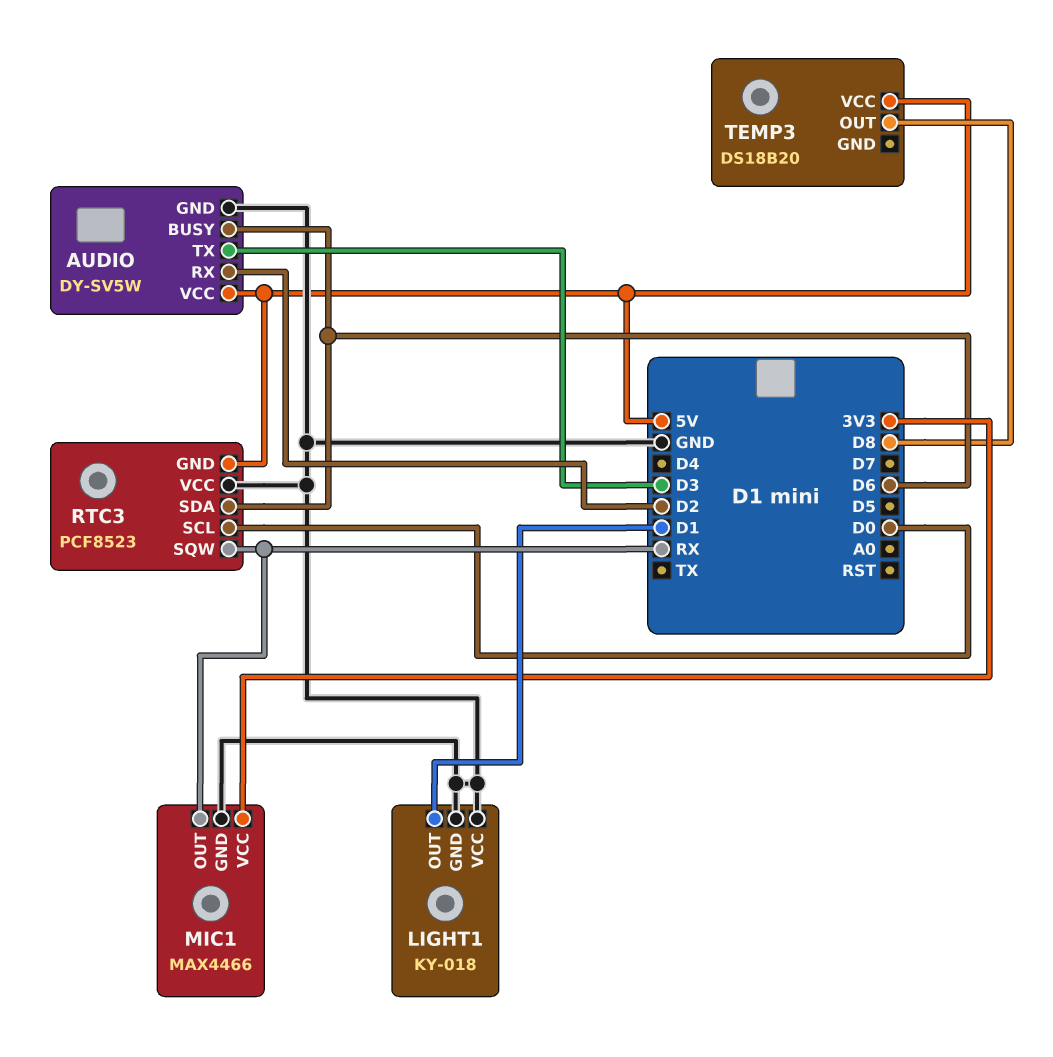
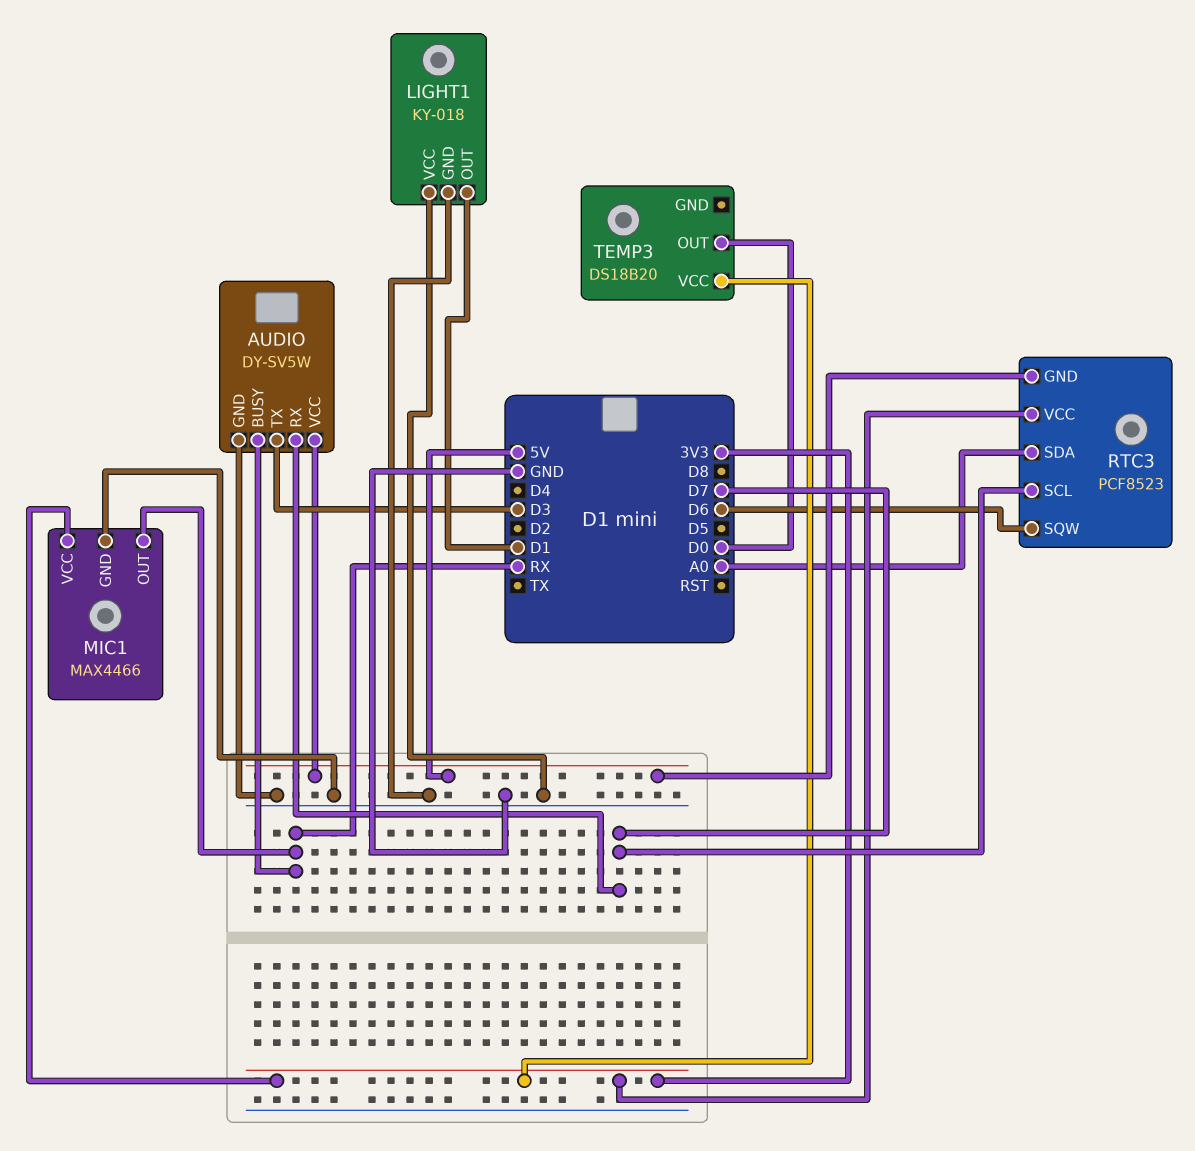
AUDIO pin BUSY: D6 -> RX
AUDIO pin RX: D2 -> D7
RTC3 pin SCL: D0 -> D7
RTC3 pin SDA: D6 -> A0
RTC3 pin SQW: RX -> D6
RTC3 pin VCC: GND -> 3V3
TEMP3 pin OUT: D8 -> D0
TEMP3 pin VCC: 5V -> 3V3

